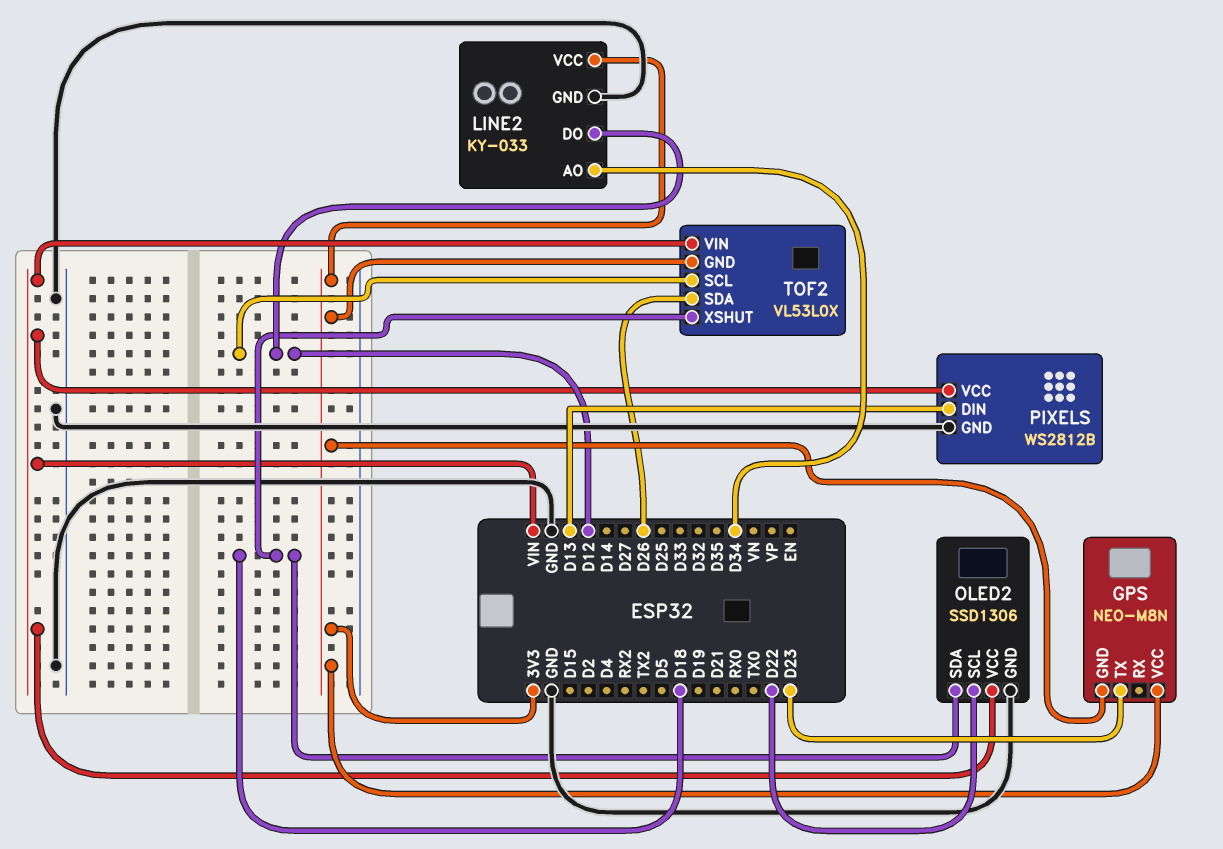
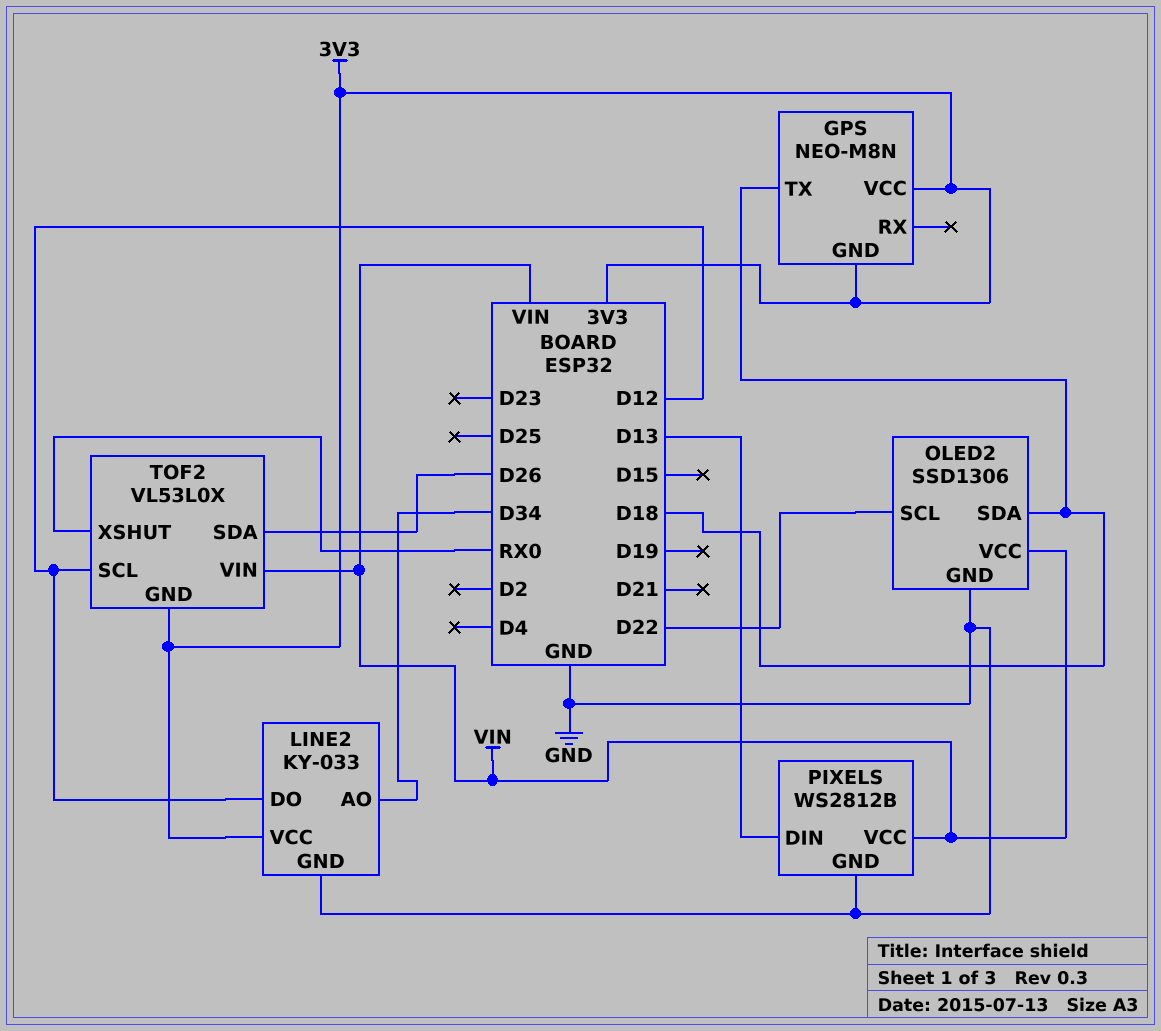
GPS pin TX: D23 -> D18
TOF2 pin XSHUT: D18 -> RX0

